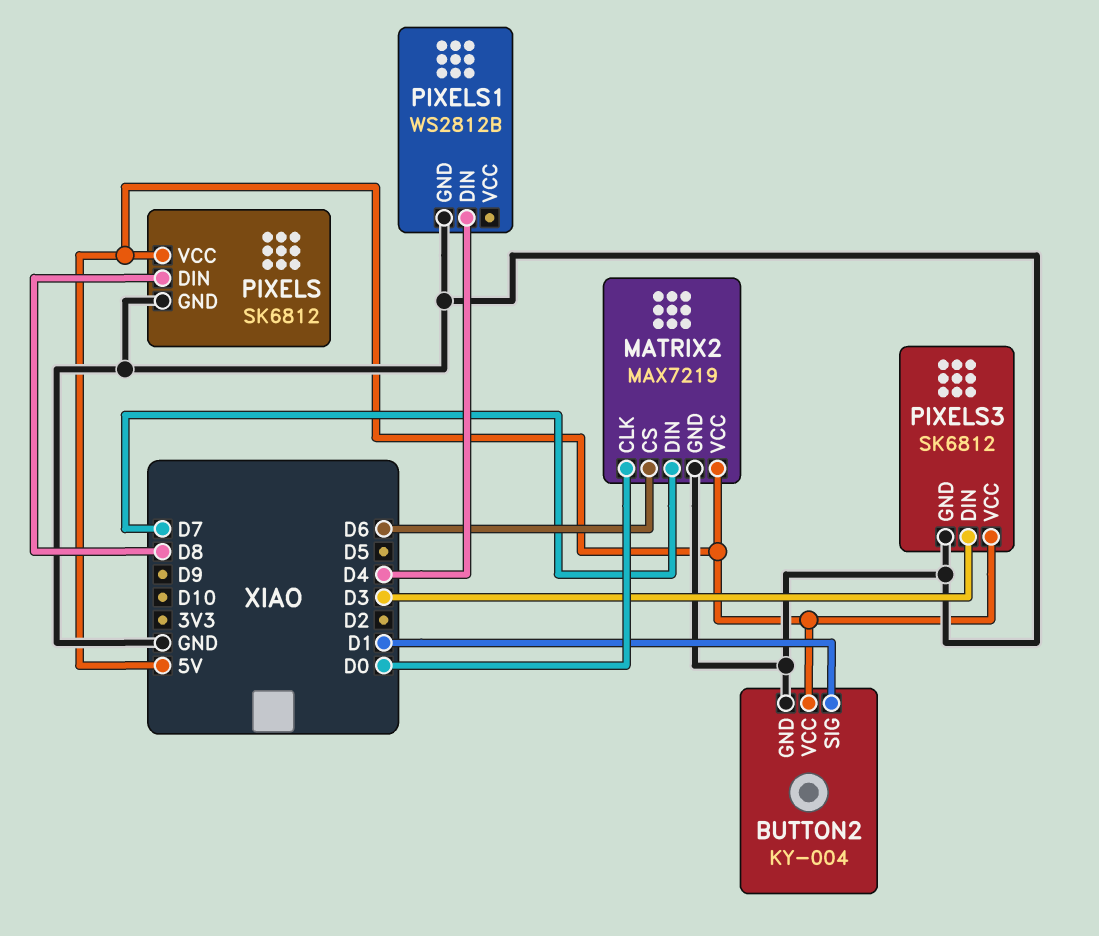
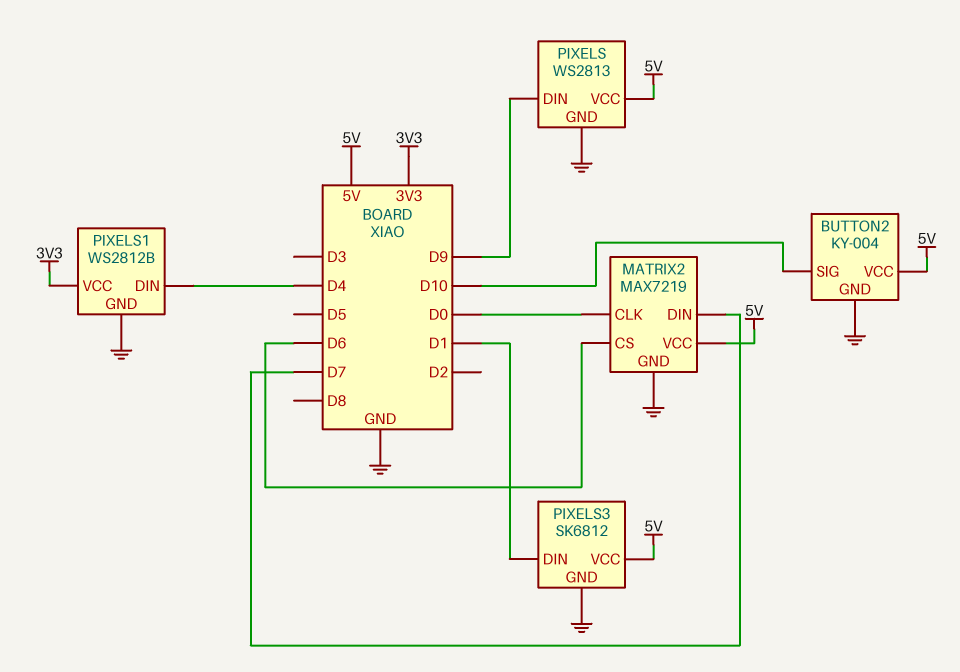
BUTTON2 pin SIG: D1 -> D10
PIXELS: SK6812 -> WS2813
PIXELS pin DIN: D8 -> D9
PIXELS1 pin VCC: none -> 3V3
PIXELS3 pin DIN: D3 -> D1

